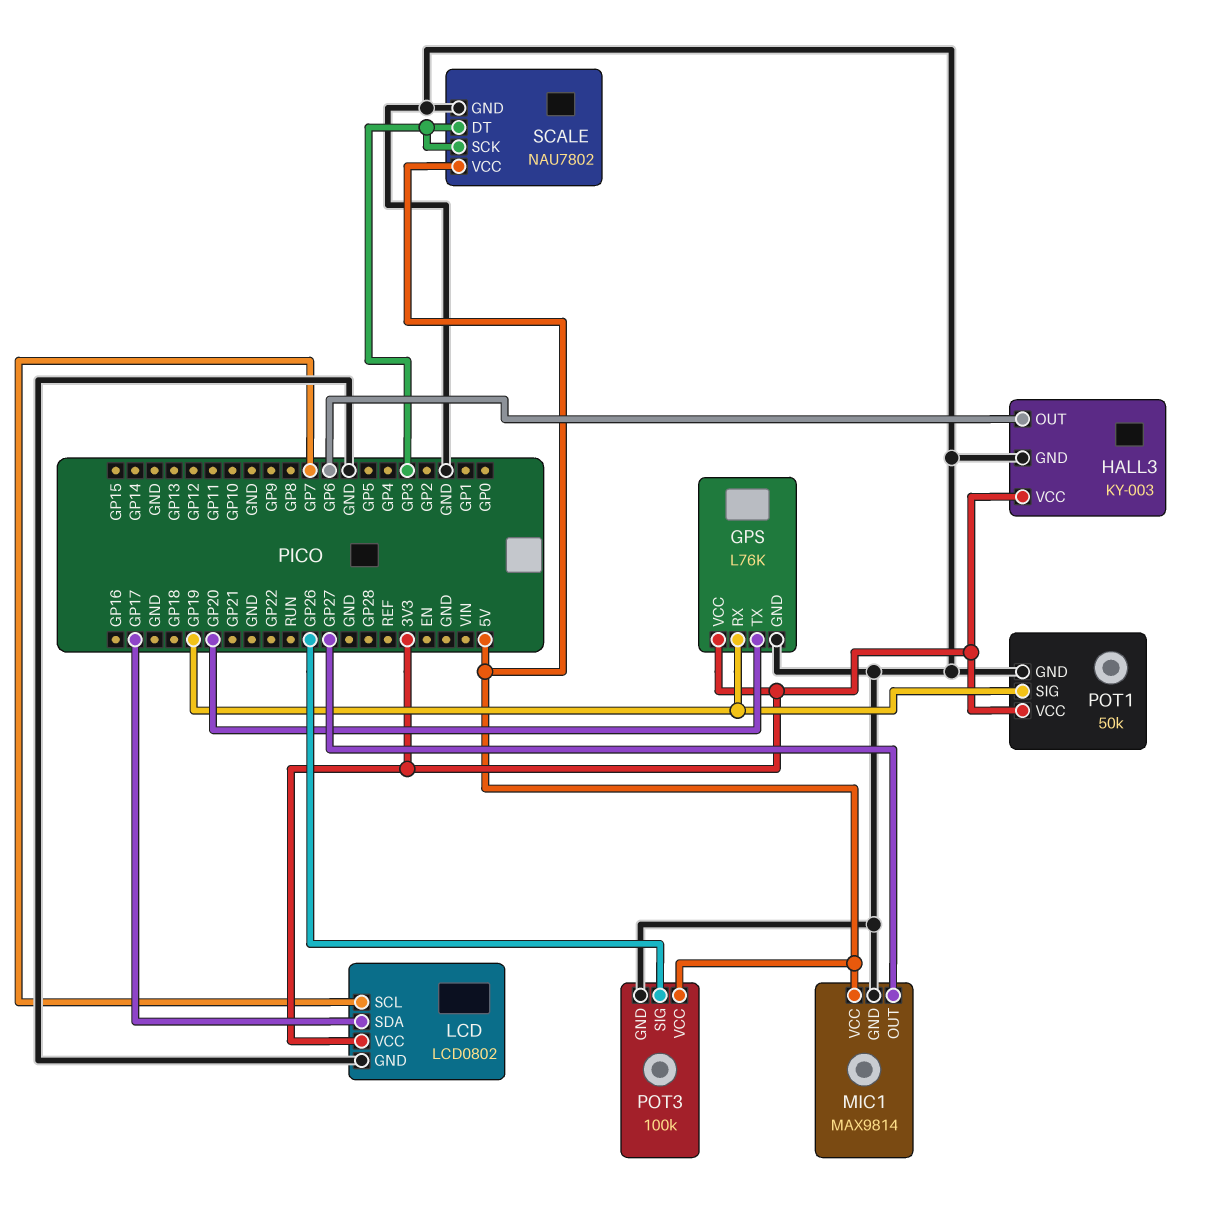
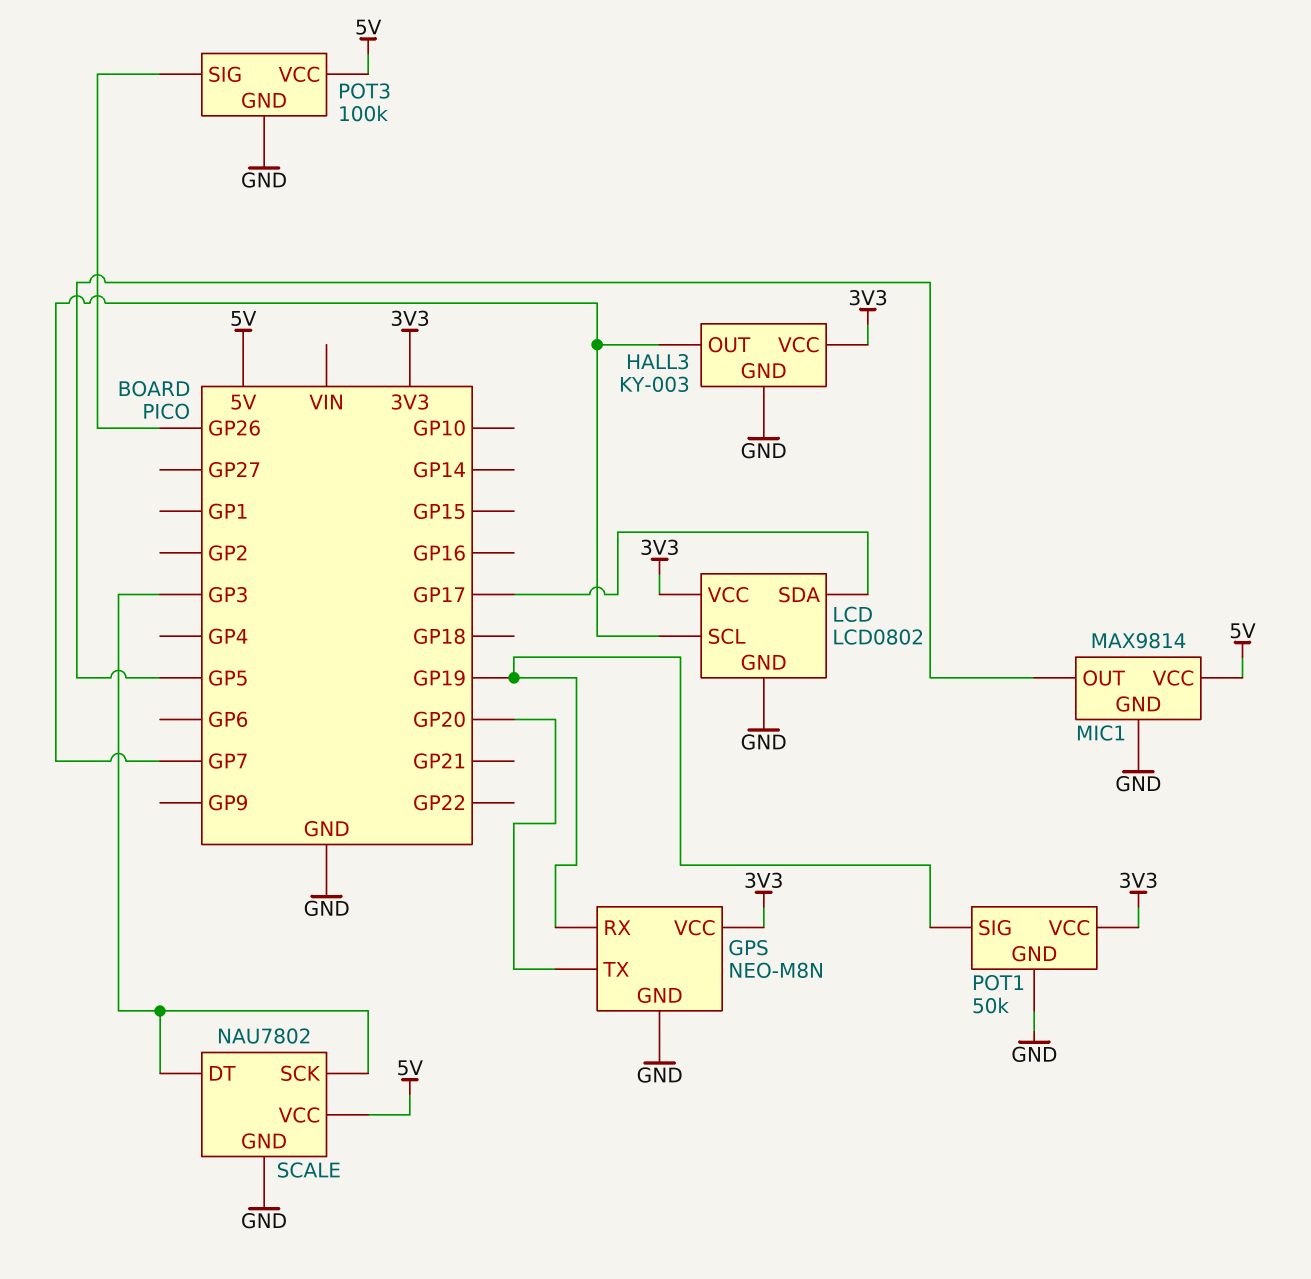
GPS: L76K -> NEO-M8N
HALL3 pin OUT: GP6 -> GP7
MIC1 pin OUT: GP27 -> GP5

